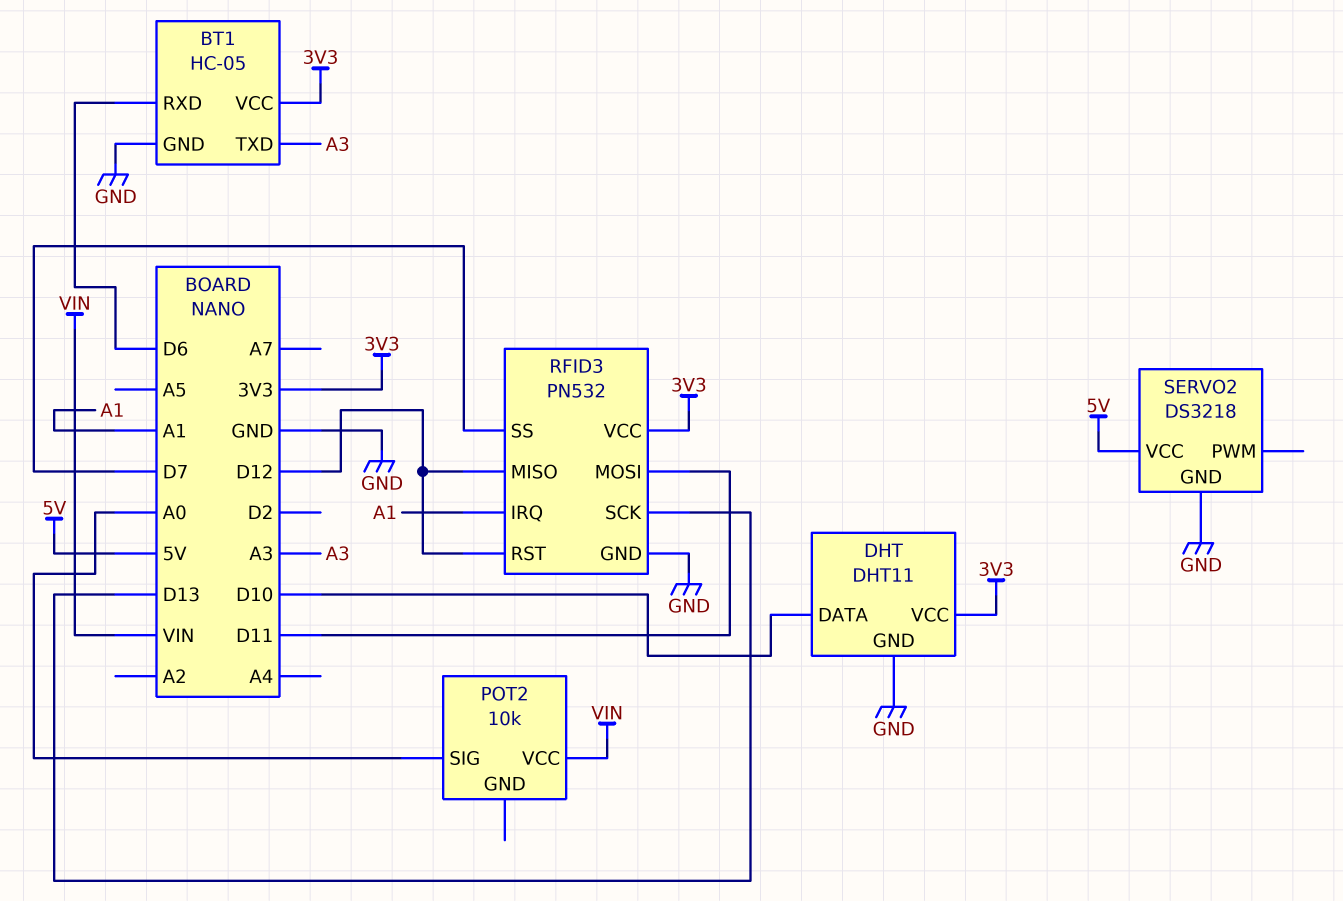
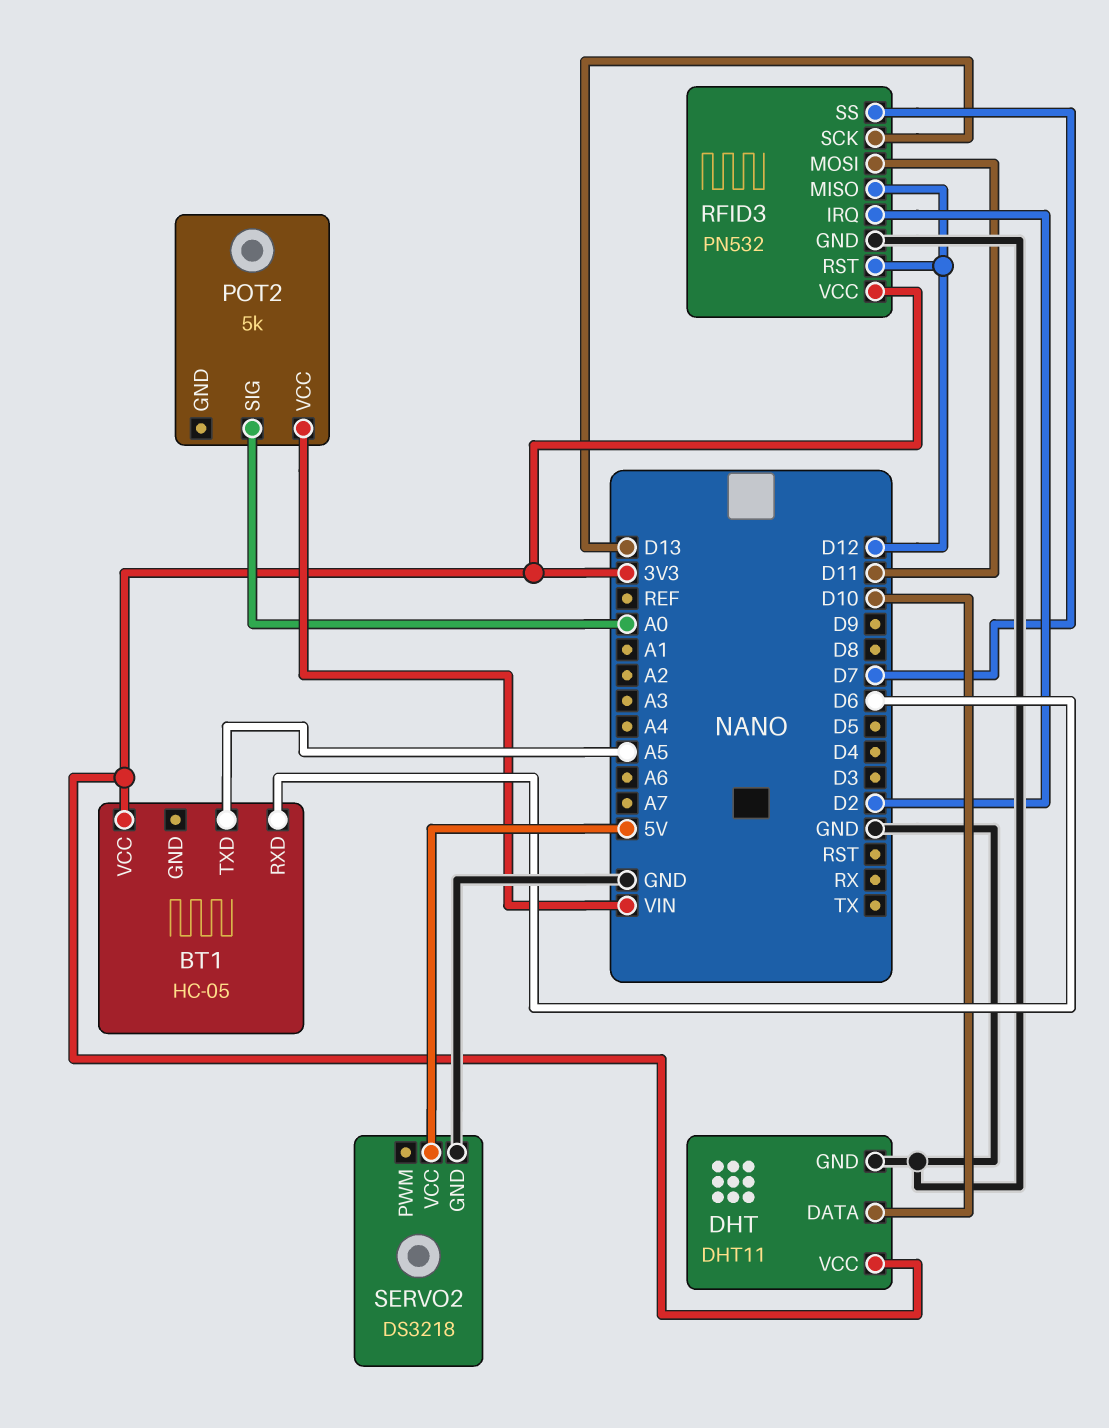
BT1 pin GND: GND -> none
BT1 pin TXD: A3 -> A5
POT2: 10k -> 5k
RFID3 pin IRQ: A1 -> D2

